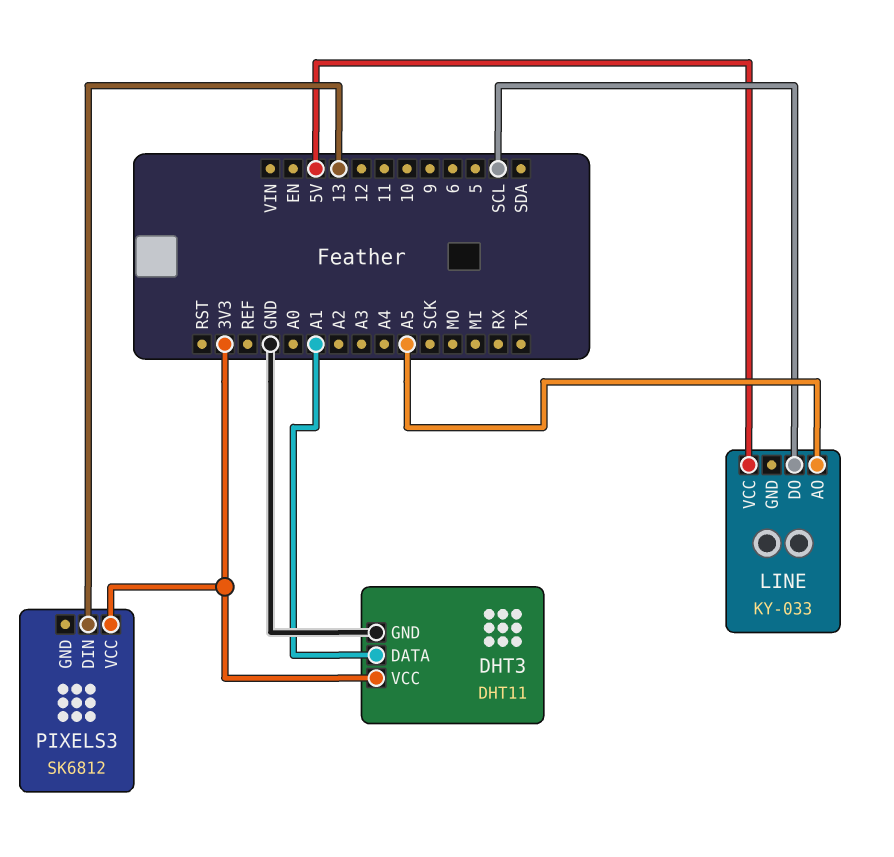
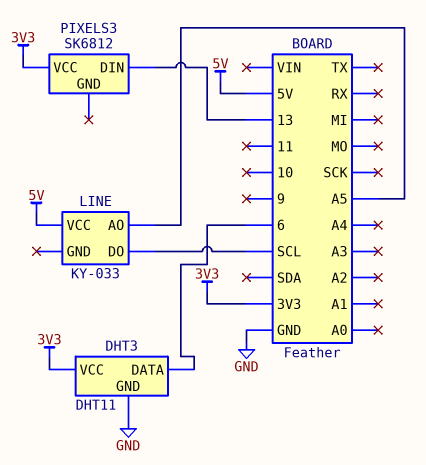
DHT3 pin DATA: A1 -> 6

